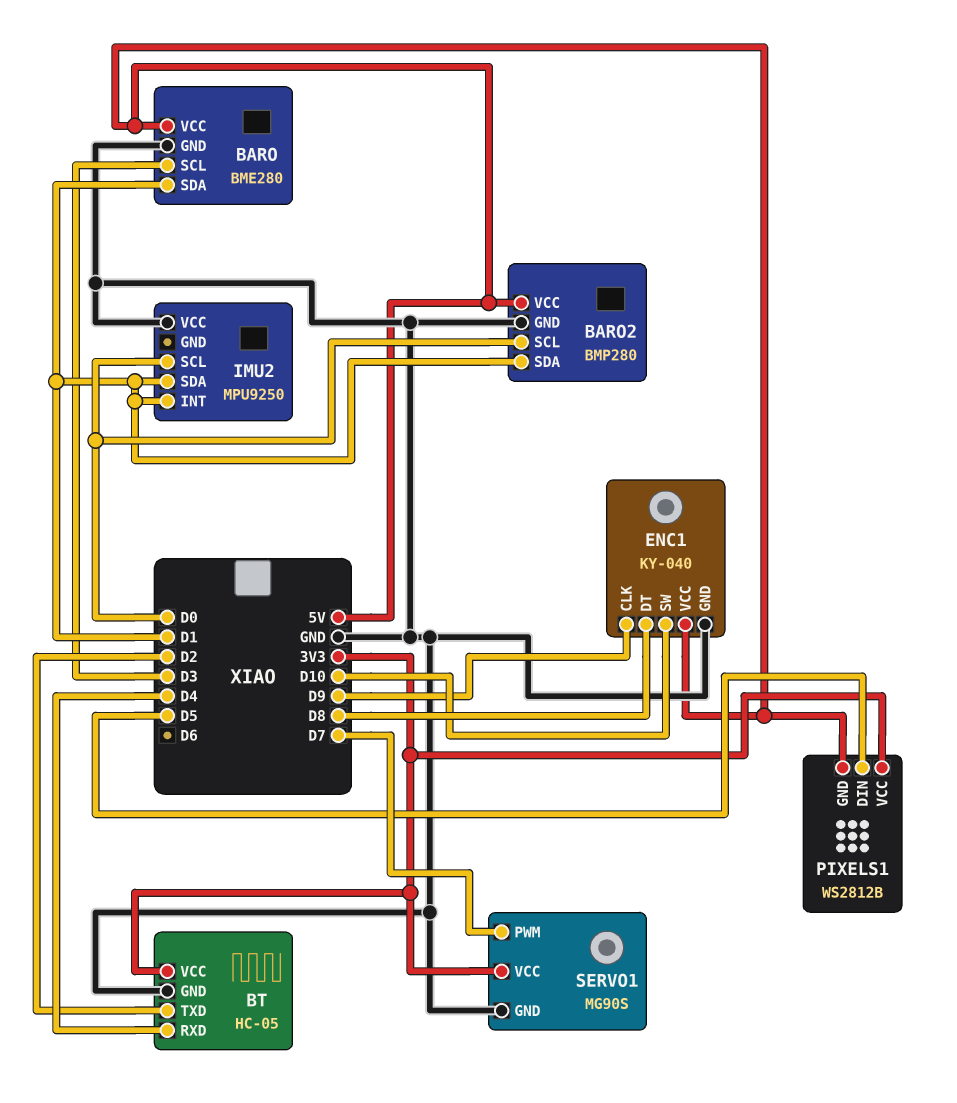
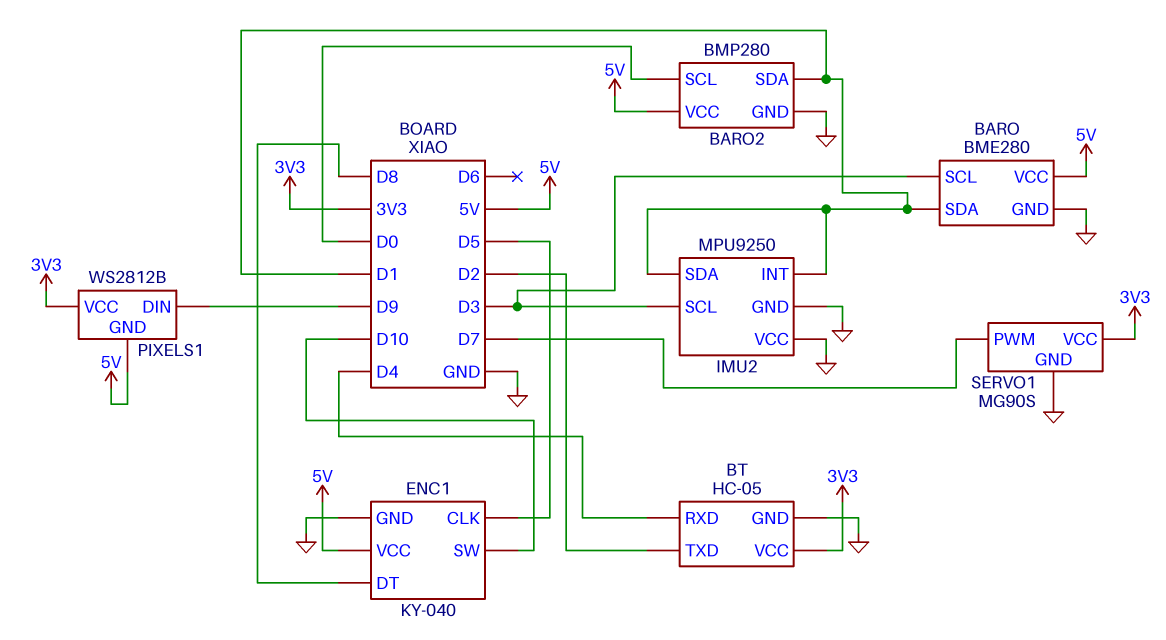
ENC1 pin CLK: D9 -> D5
IMU2 pin GND: none -> GND
IMU2 pin SCL: D0 -> D3
PIXELS1 pin DIN: D5 -> D9

